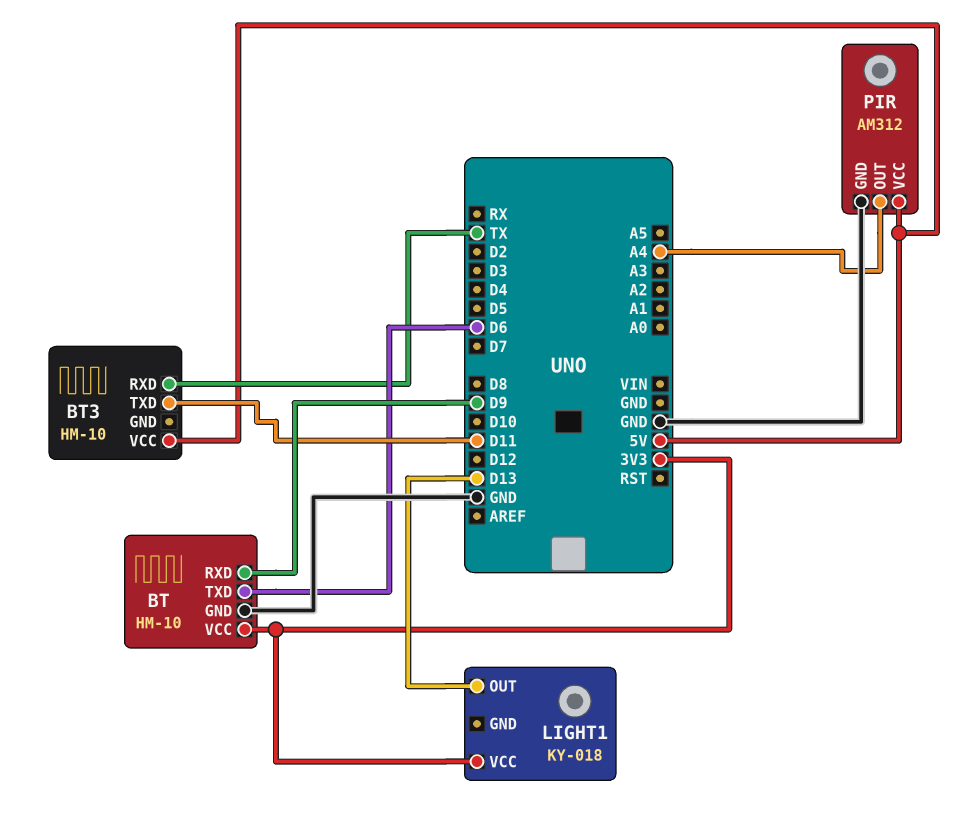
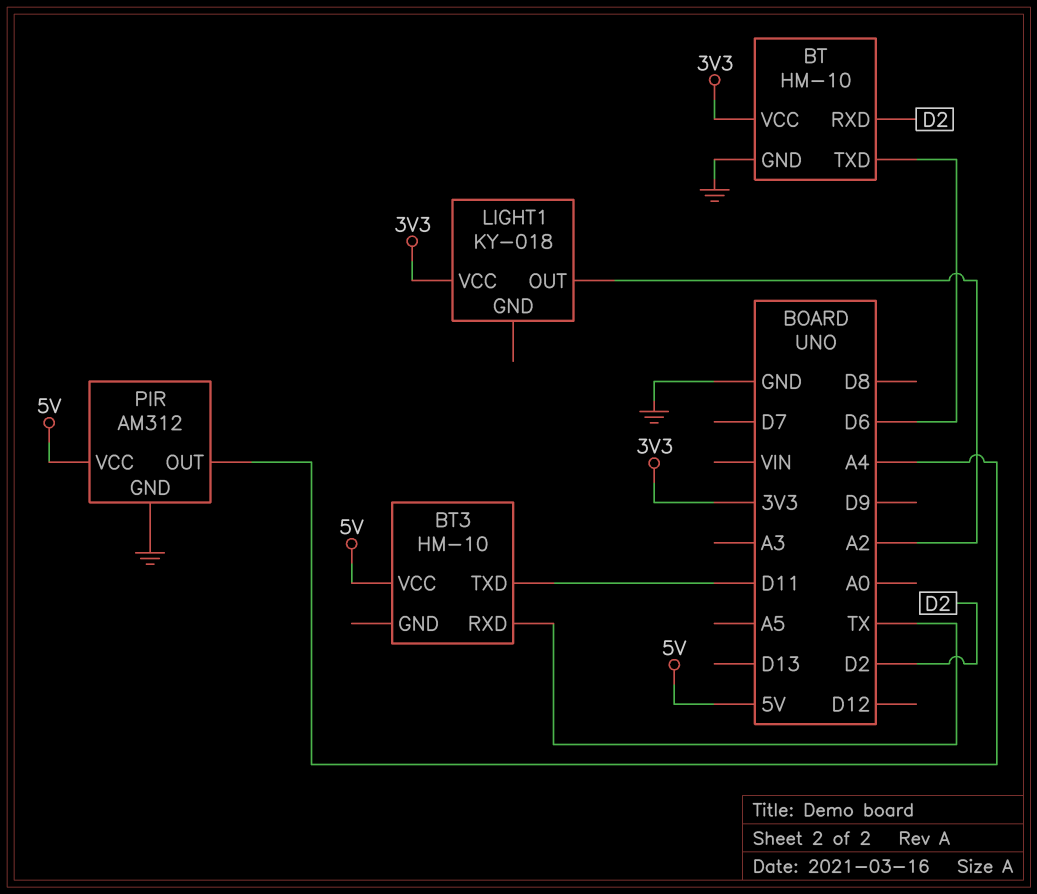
BT pin RXD: D9 -> D2
LIGHT1 pin OUT: D13 -> A2

